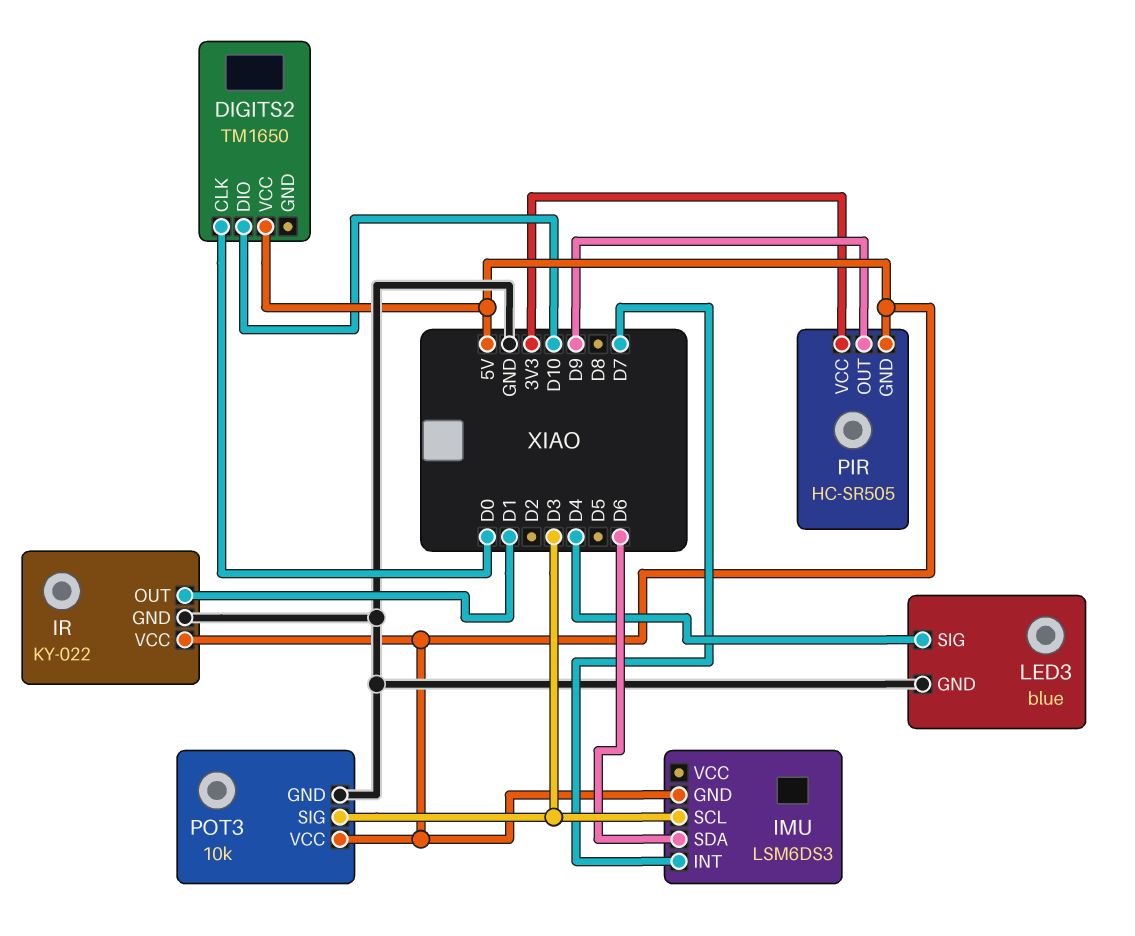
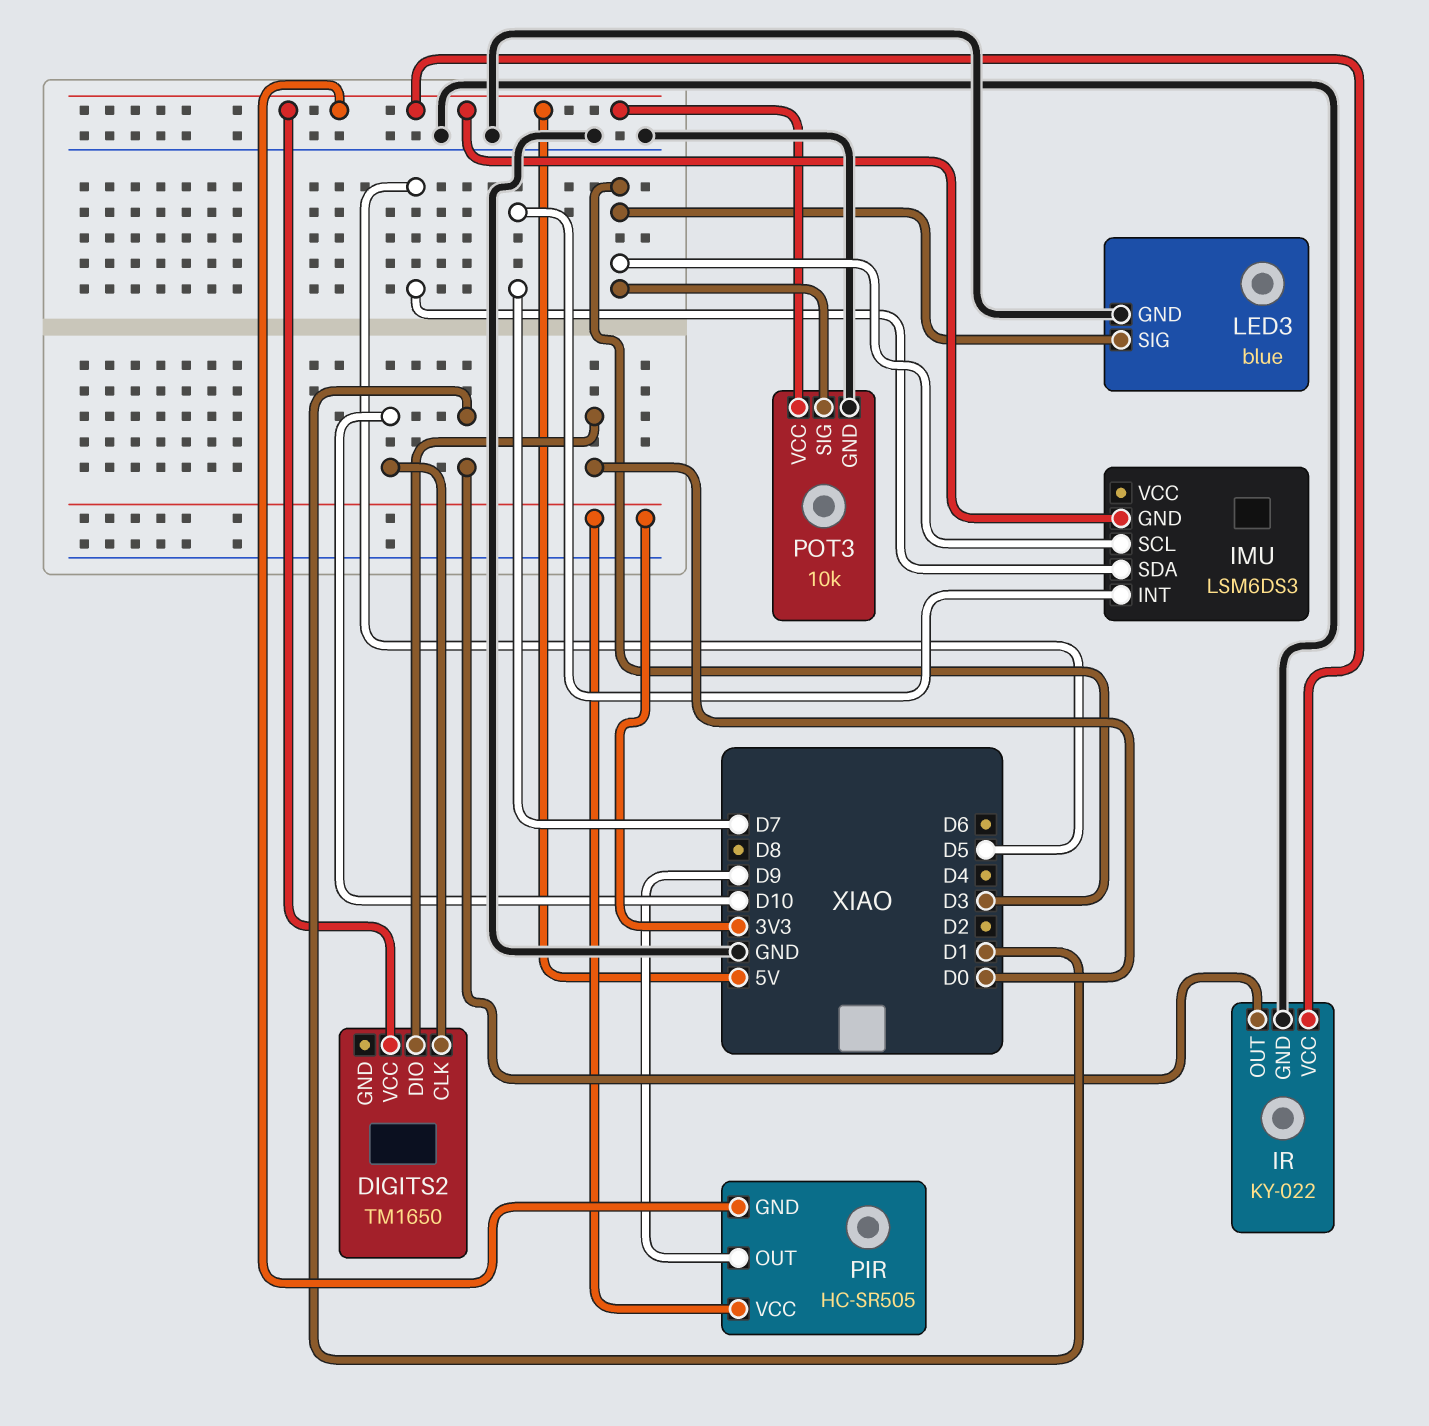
DIGITS2 pin CLK: D0 -> D10
DIGITS2 pin DIO: D10 -> D0
IMU pin SDA: D6 -> D5
LED3 pin SIG: D4 -> D3

